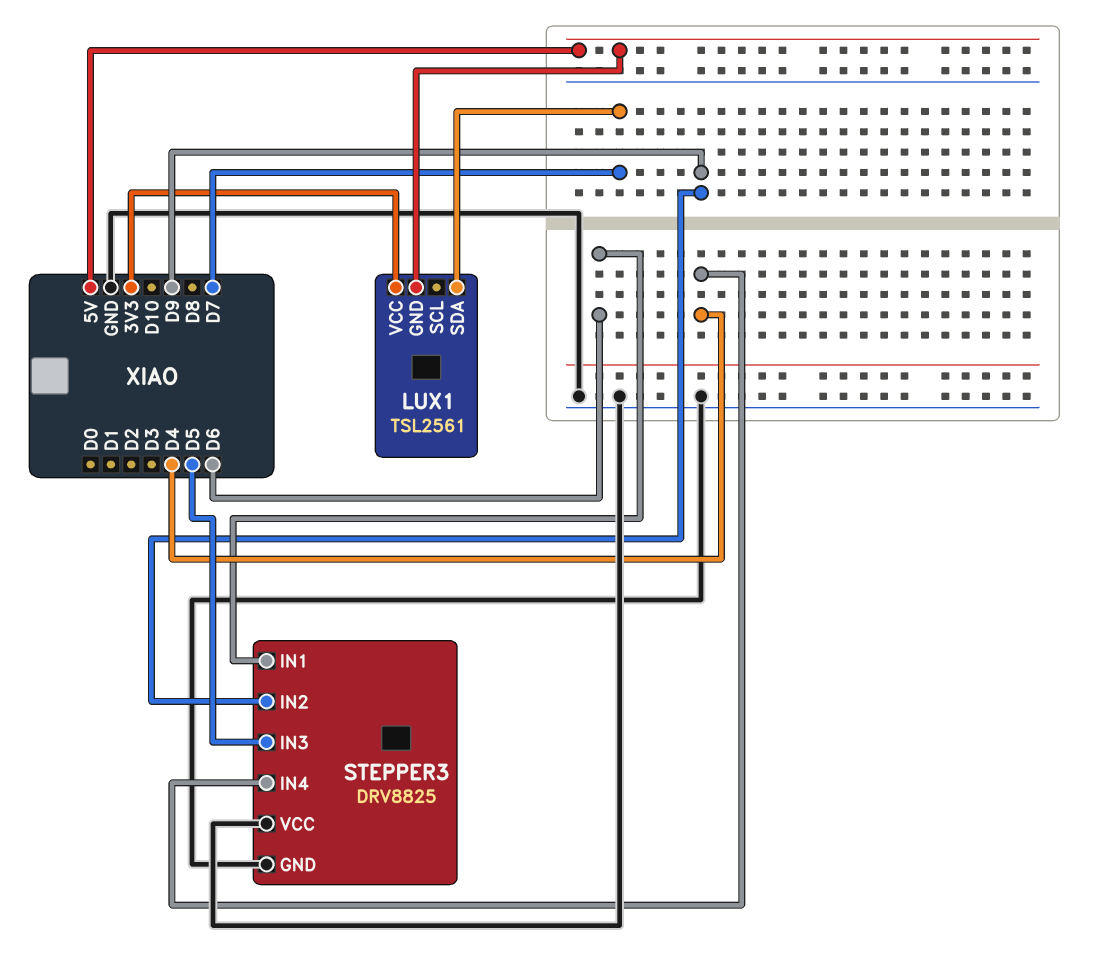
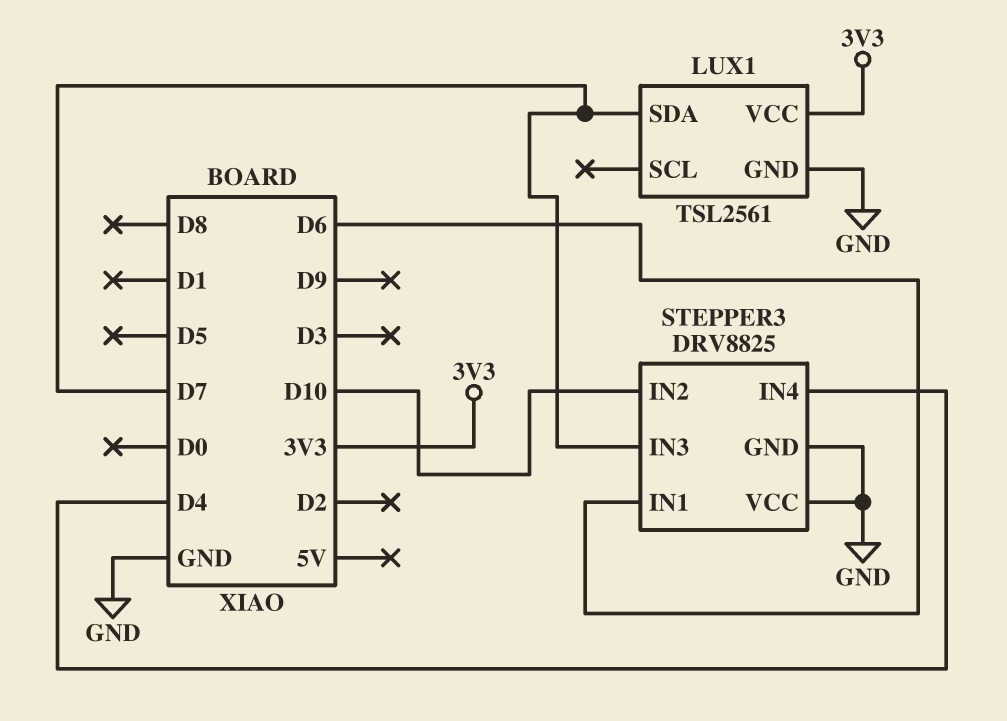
LUX1 pin GND: 5V -> GND
STEPPER3 pin IN2: D9 -> D10
STEPPER3 pin IN3: D5 -> D7

